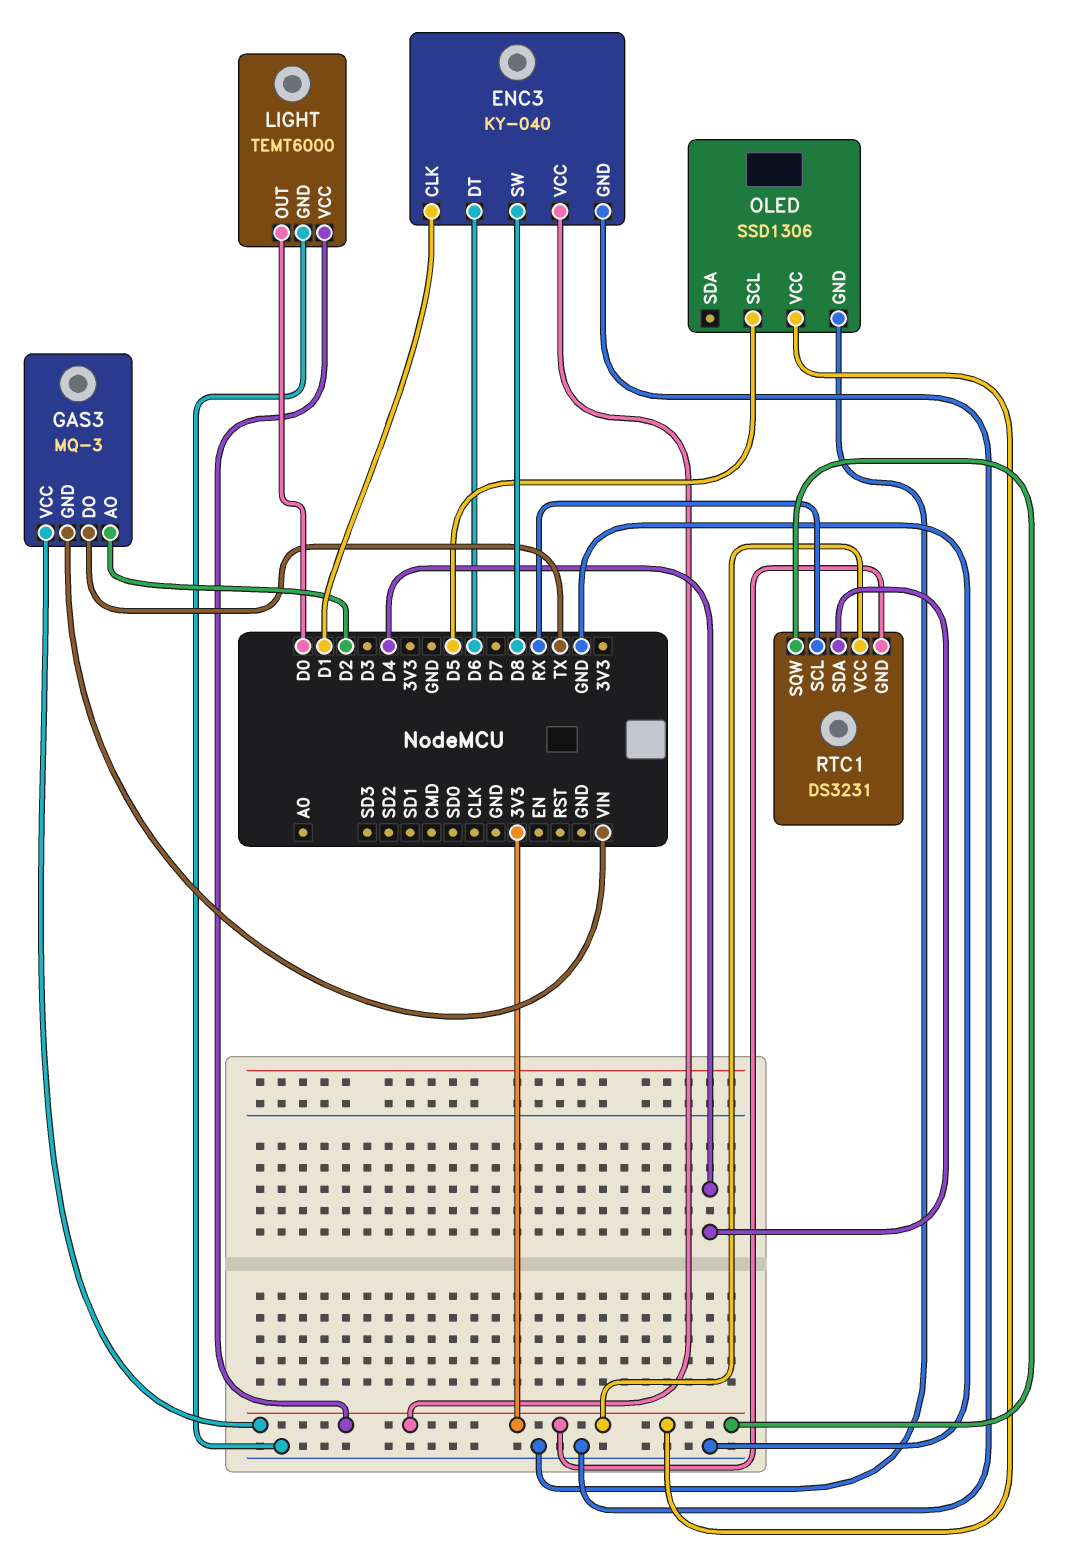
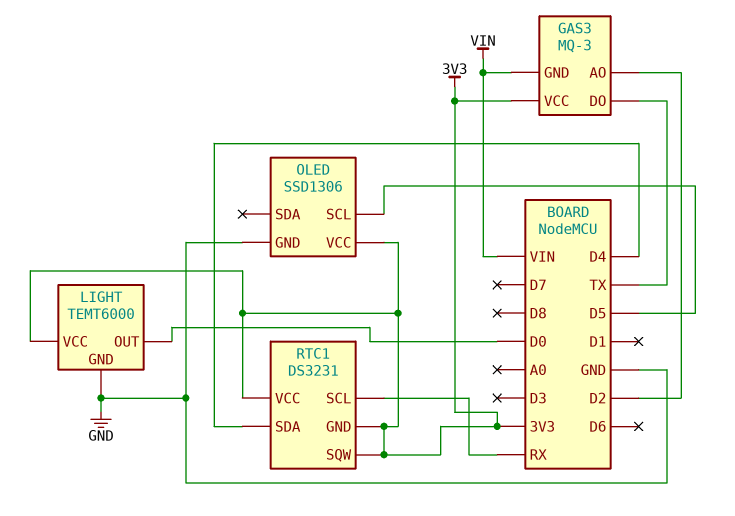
ENC3: KY-040 -> none
ENC3 pin CLK: D1 -> none
ENC3 pin DT: D6 -> none
ENC3 pin GND: GND -> none
ENC3 pin SW: D8 -> none
ENC3 pin VCC: 3V3 -> none

